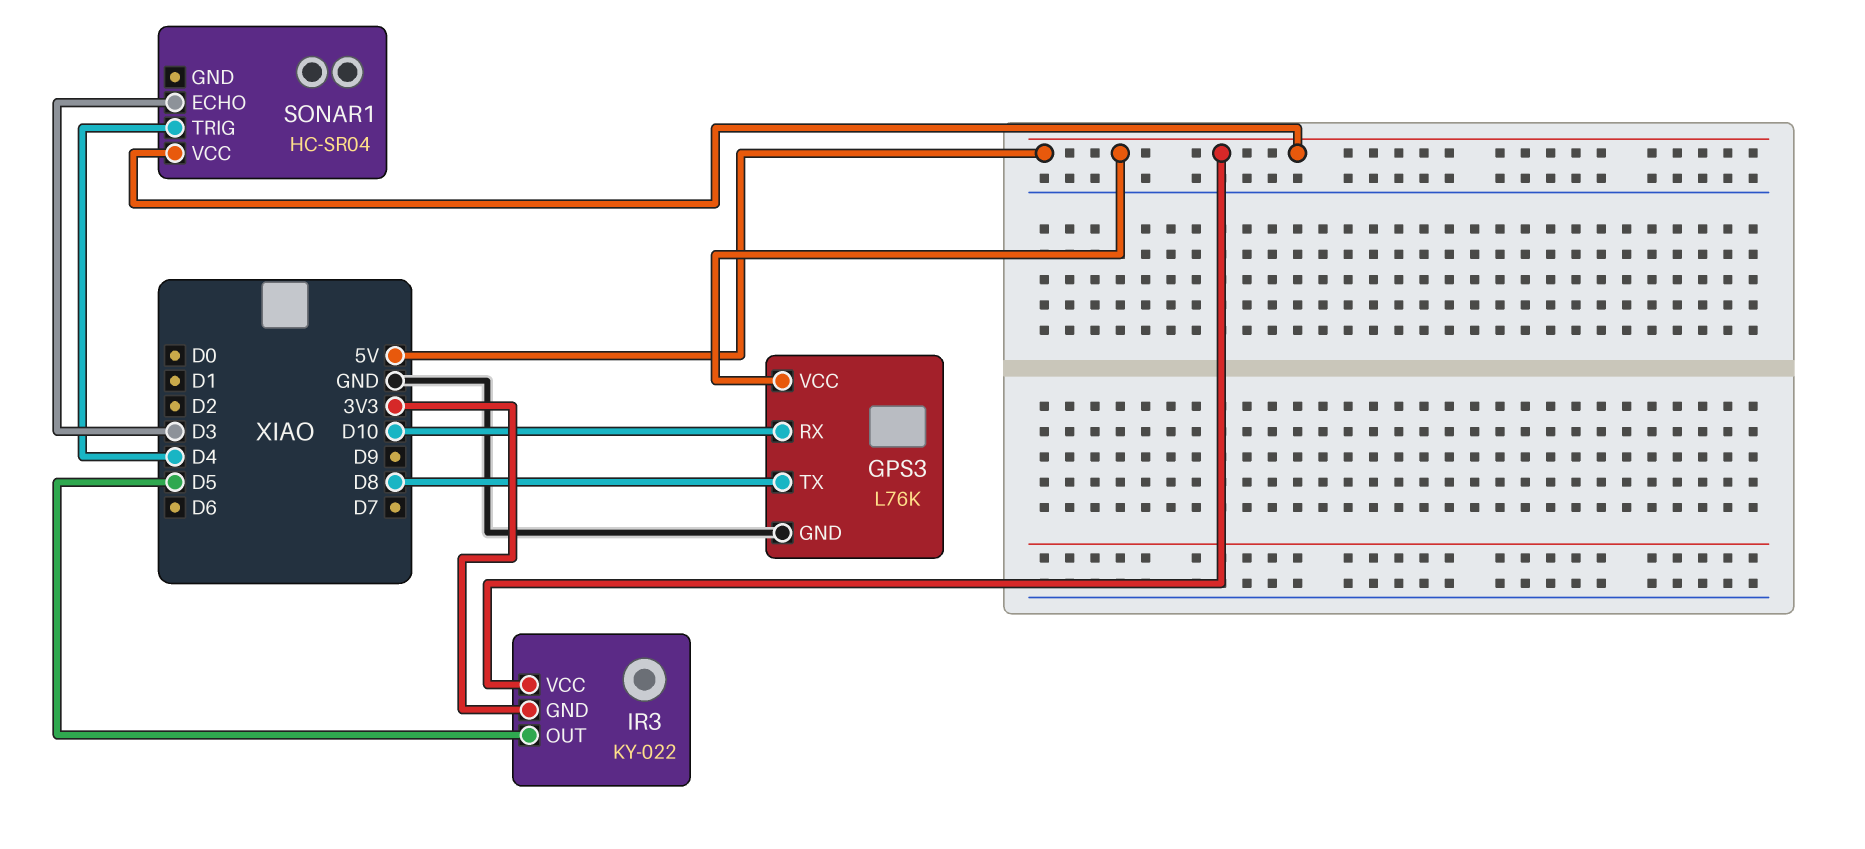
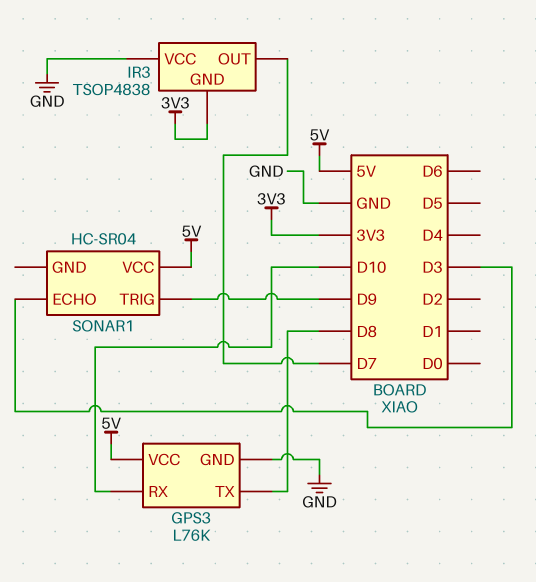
IR3: KY-022 -> TSOP4838
IR3 pin OUT: D5 -> D7
IR3 pin VCC: 5V -> GND
SONAR1 pin TRIG: D4 -> D9

